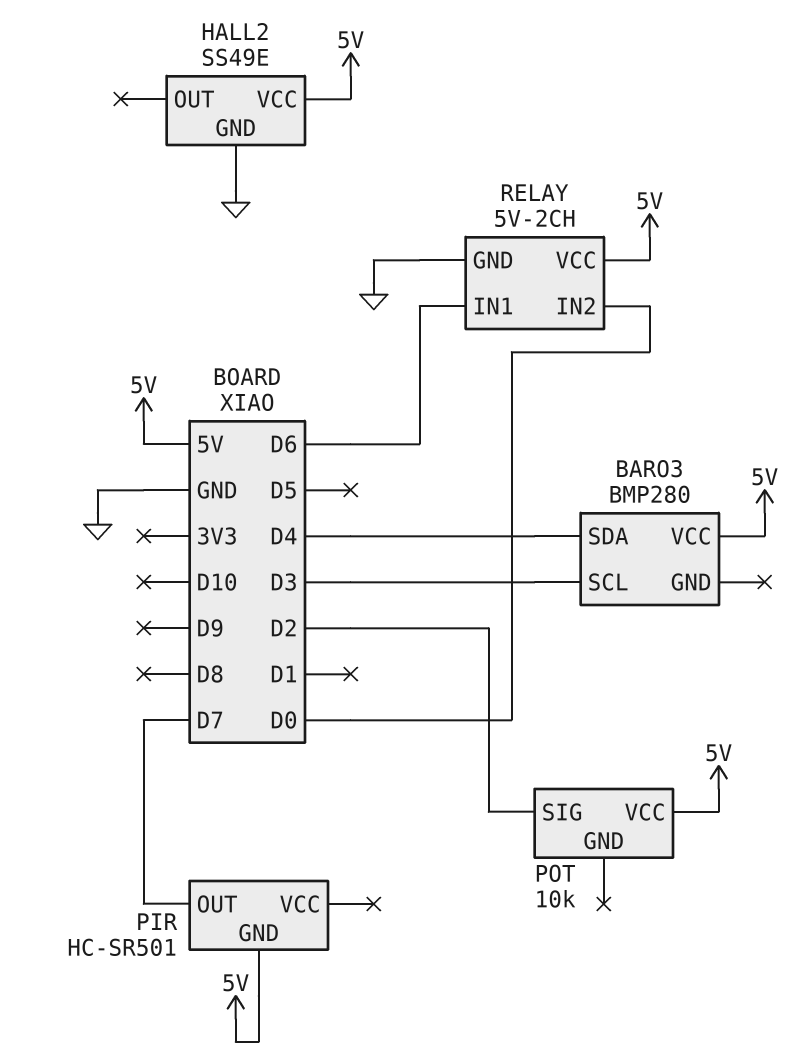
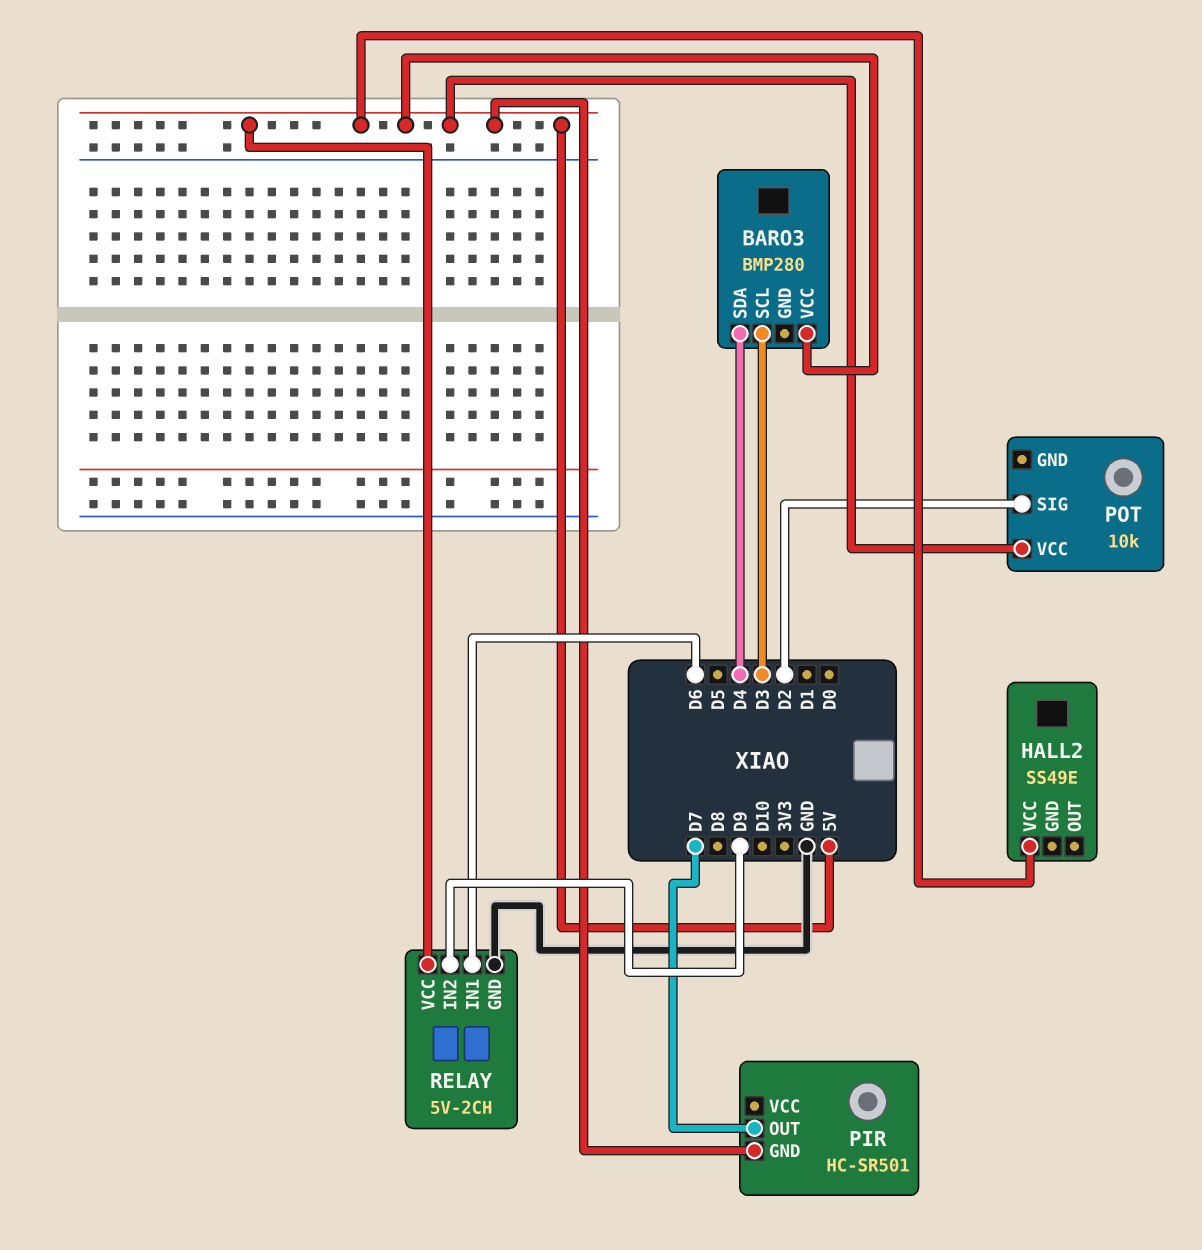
HALL2 pin GND: GND -> none
RELAY pin IN2: D0 -> D9

